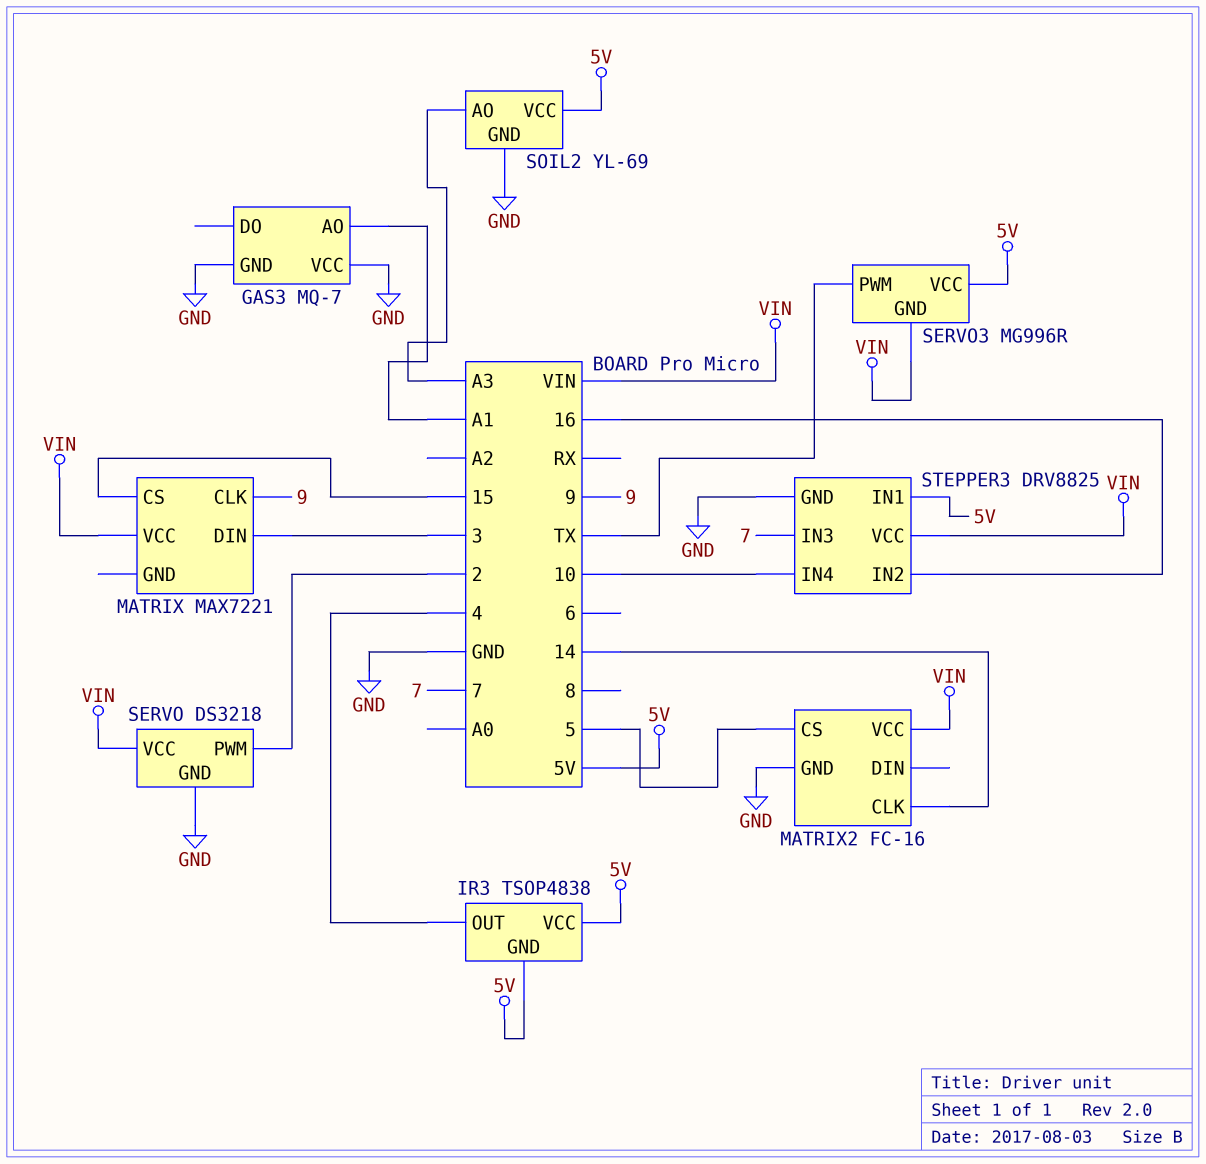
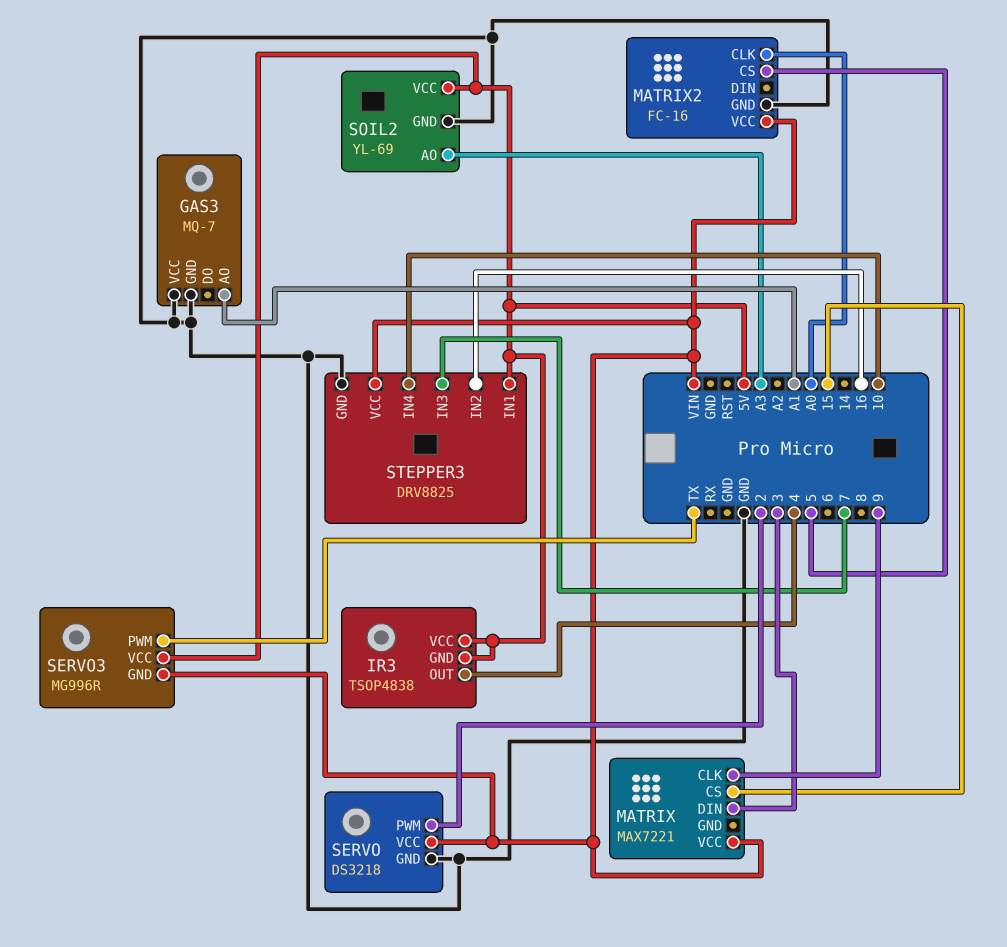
MATRIX2 pin CLK: 14 -> A0

